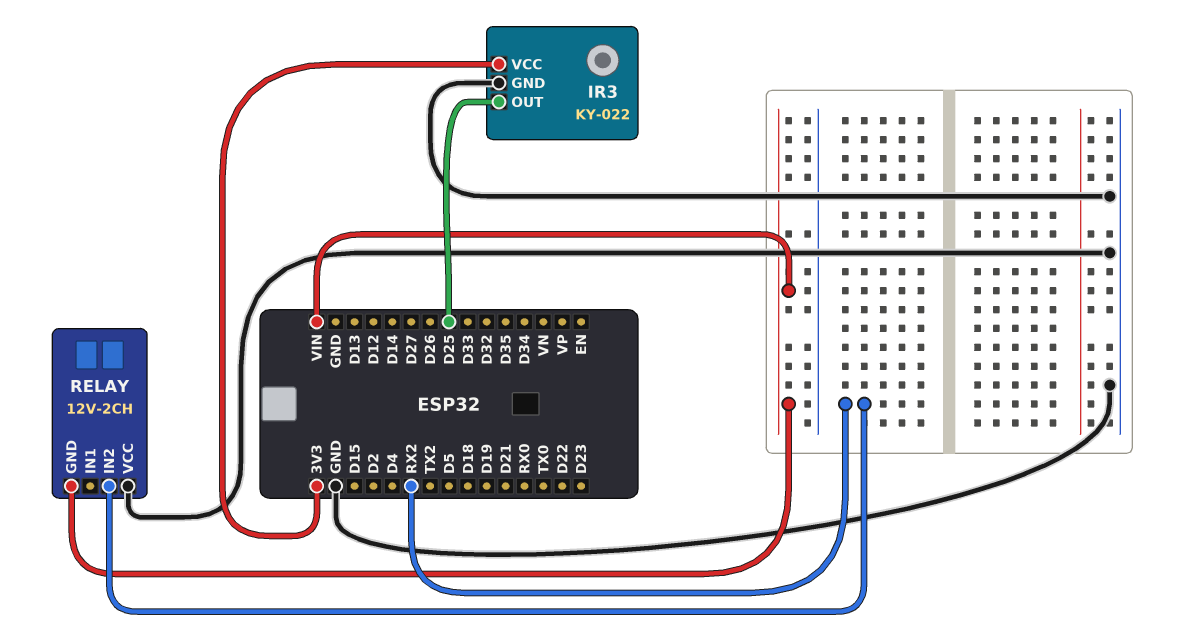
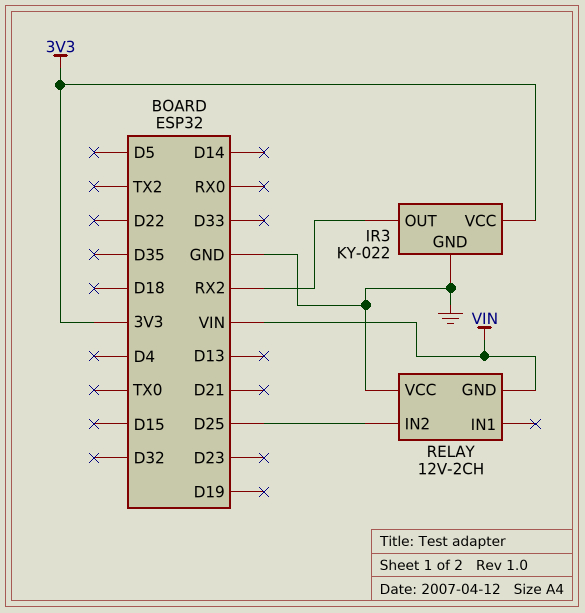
IR3 pin OUT: D25 -> RX2
RELAY pin IN2: RX2 -> D25

